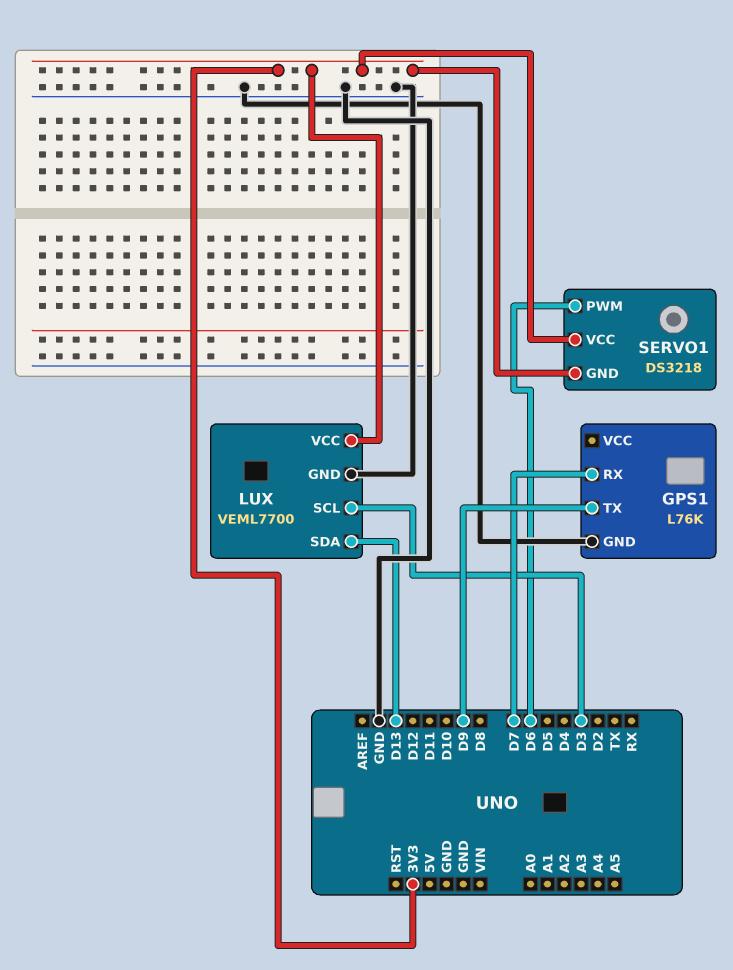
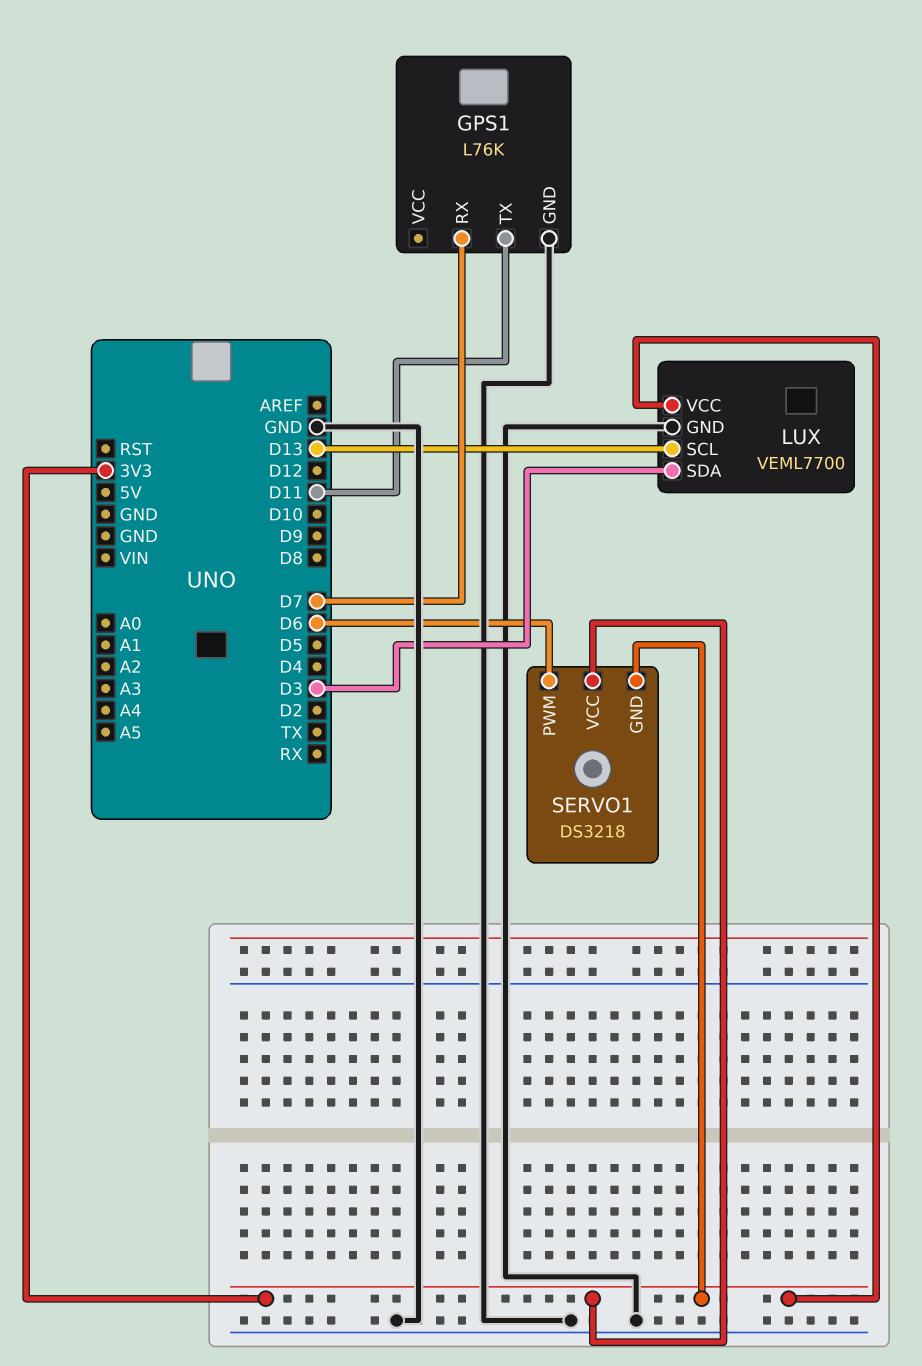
GPS1 pin TX: D9 -> D11
LUX pin SCL: D3 -> D13
LUX pin SDA: D13 -> D3

